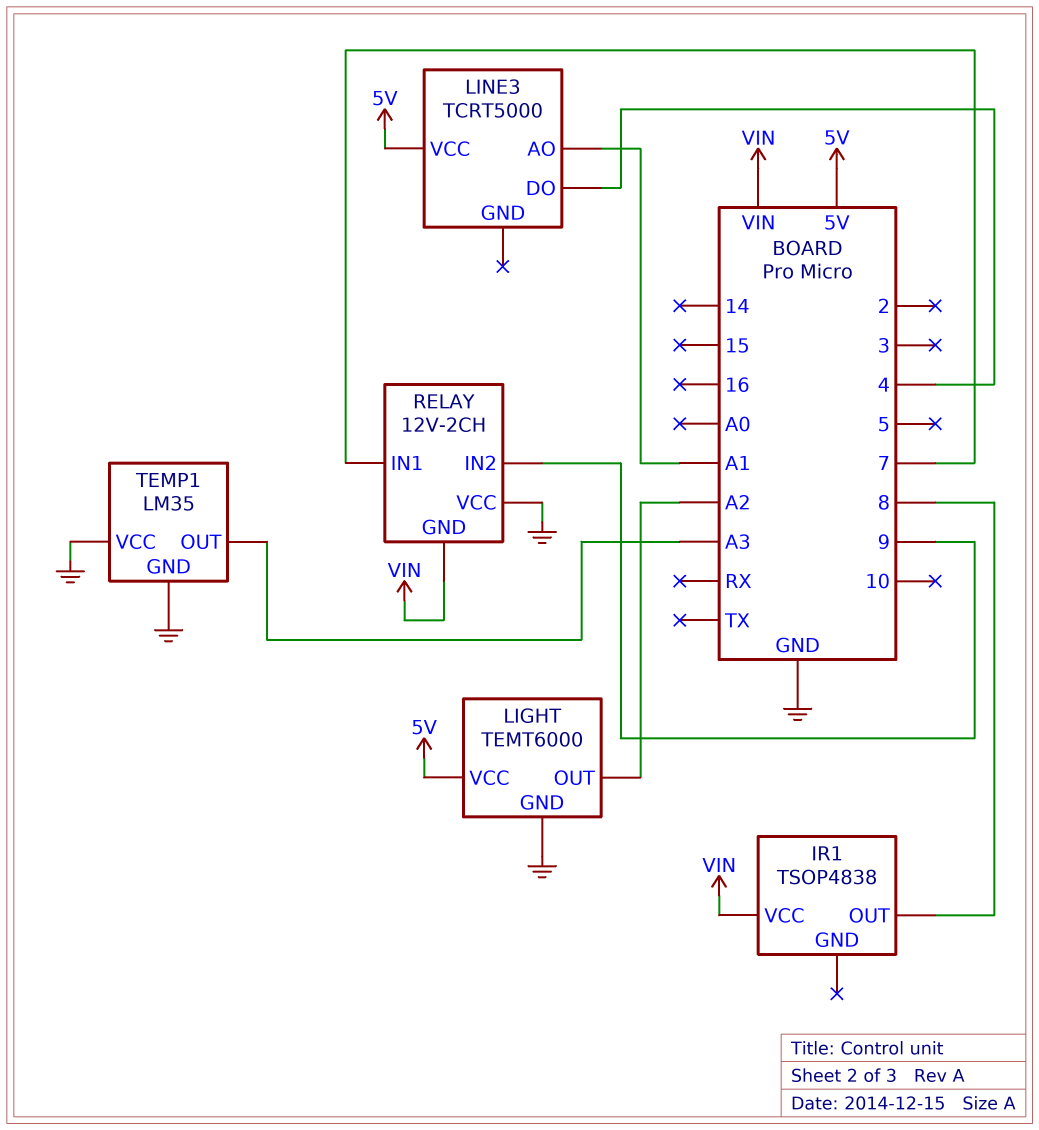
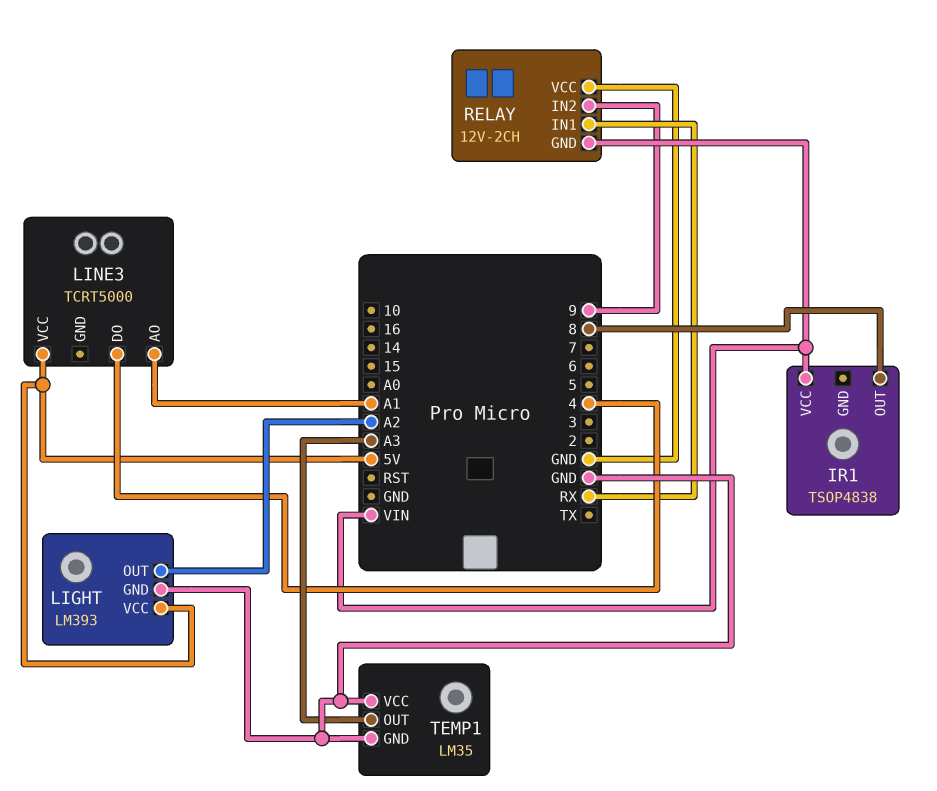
LIGHT: TEMT6000 -> LM393
RELAY pin IN1: 7 -> RX

